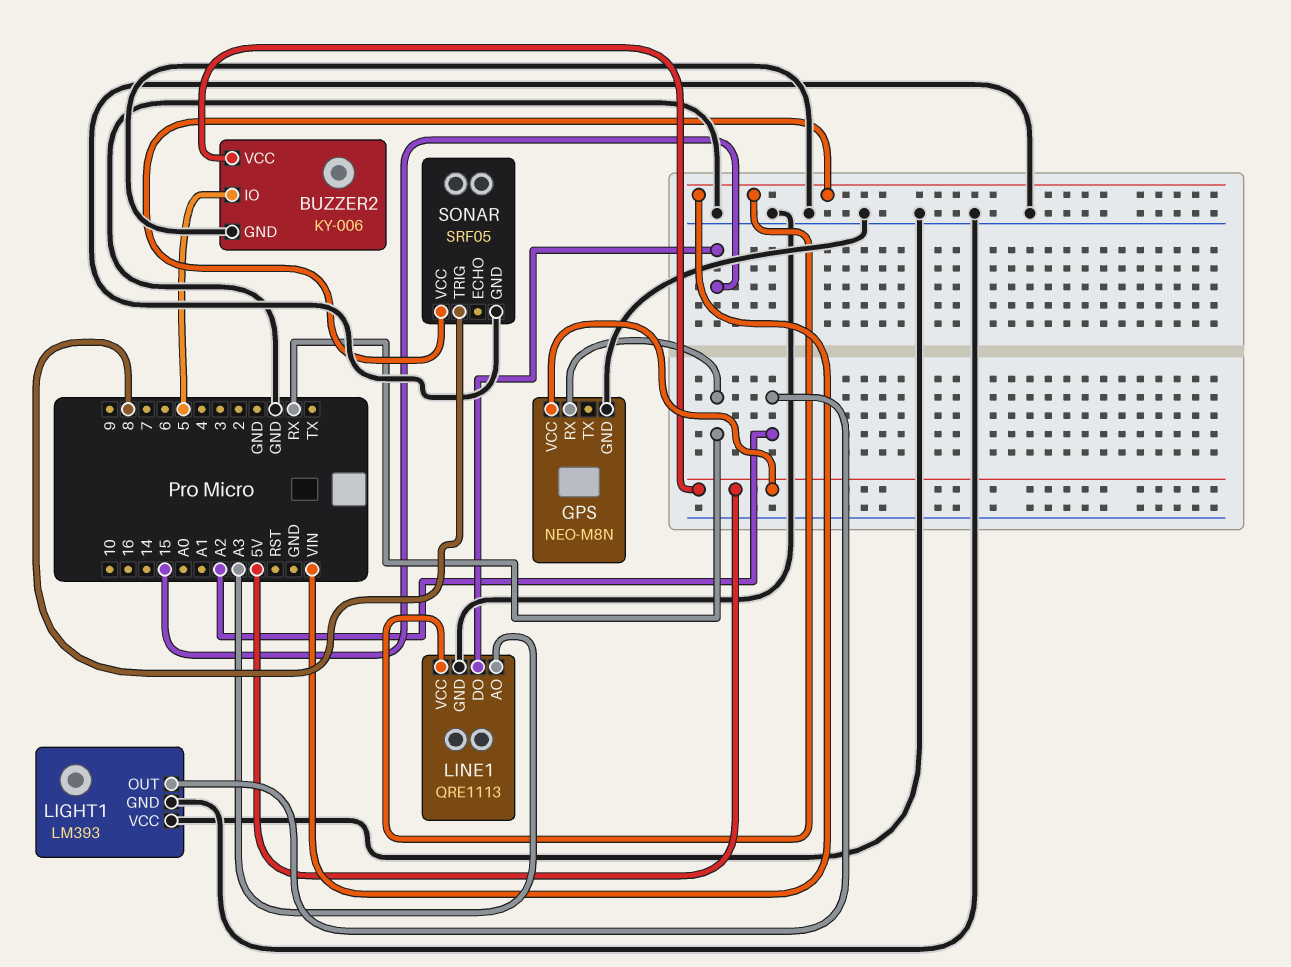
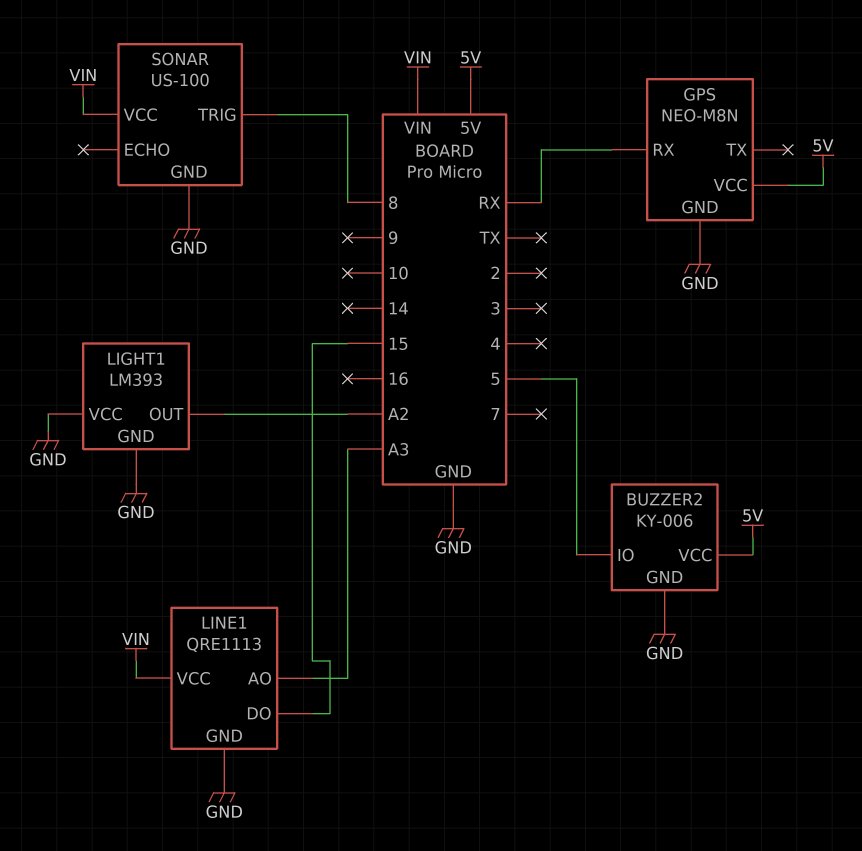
SONAR: SRF05 -> US-100

